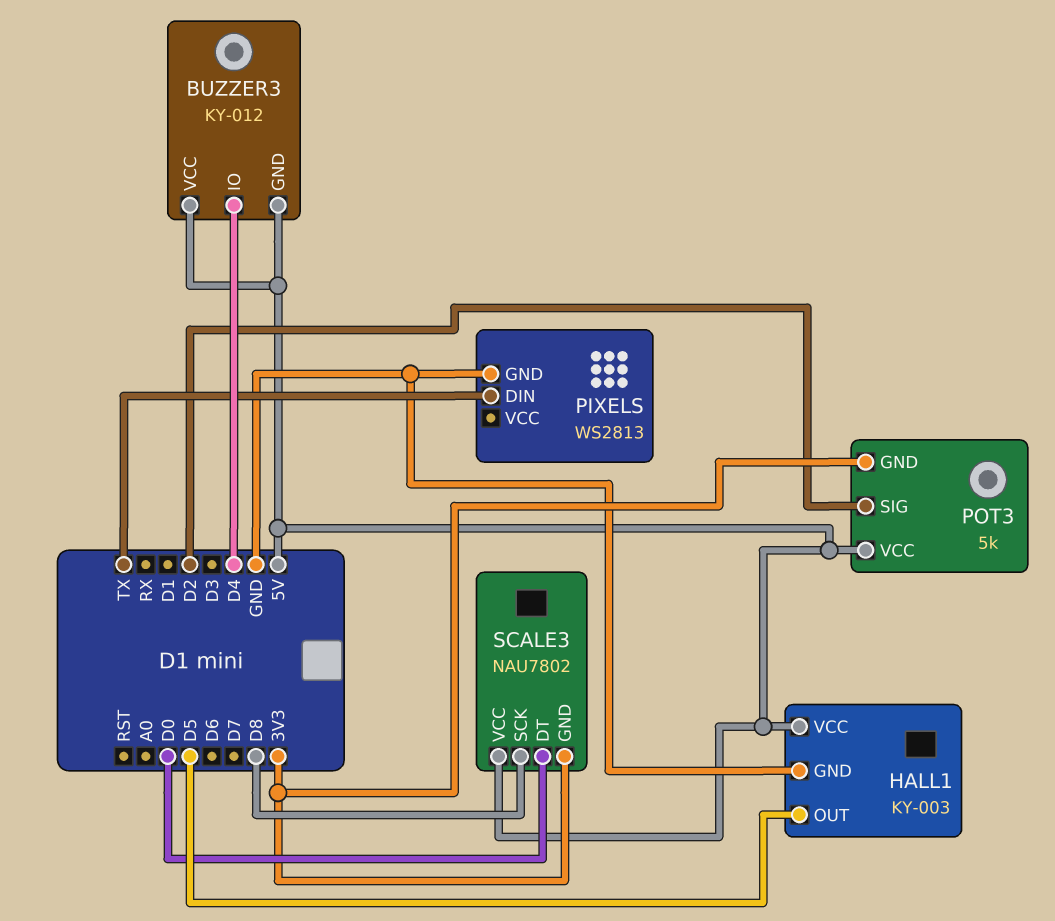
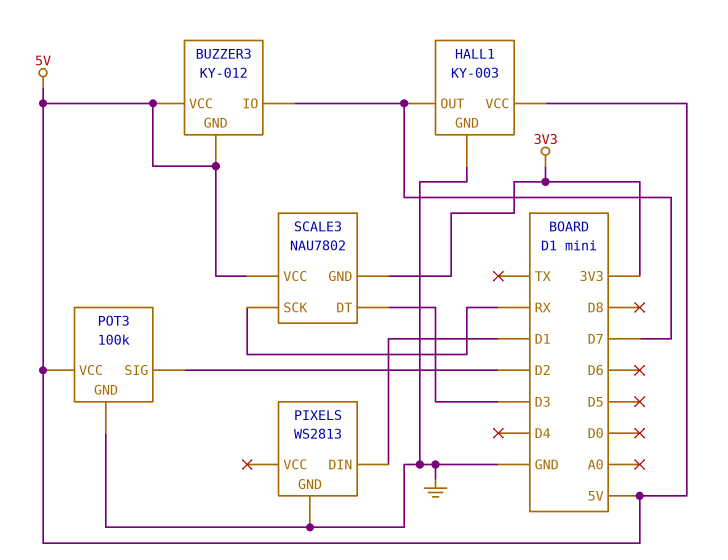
BUZZER3 pin IO: D4 -> D7
HALL1 pin OUT: D5 -> D7
PIXELS pin DIN: TX -> D1
POT3: 5k -> 100k
POT3 pin GND: 3V3 -> GND
SCALE3 pin DT: D0 -> D3
SCALE3 pin SCK: D8 -> RX

